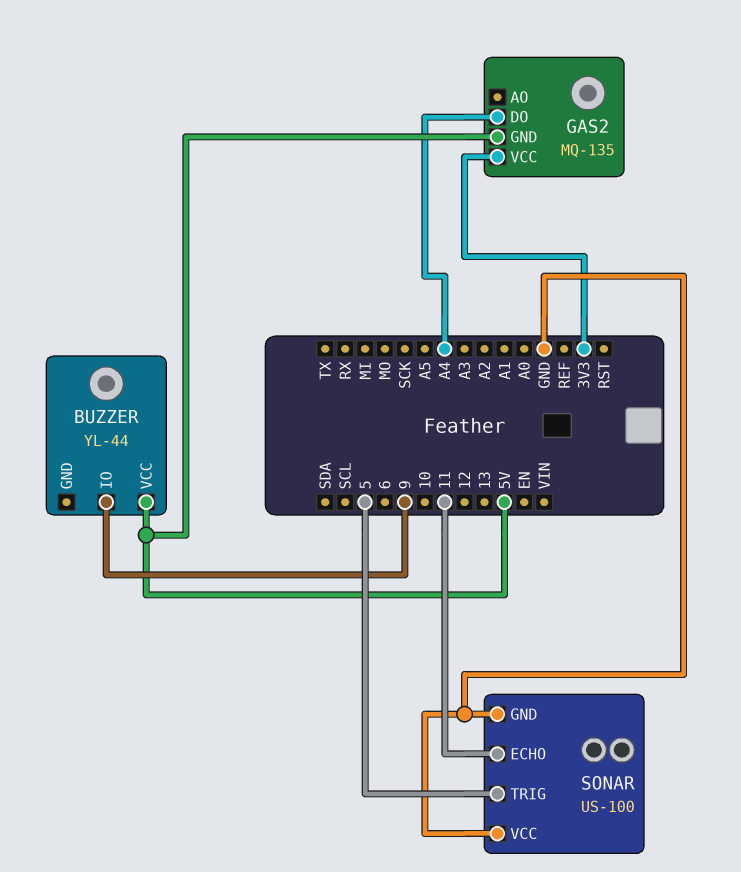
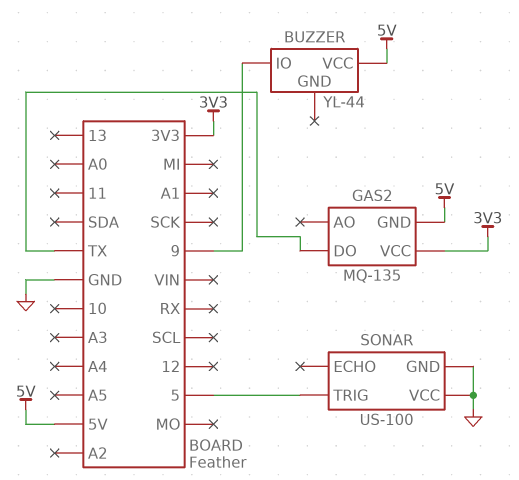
GAS2 pin DO: A4 -> TX
SONAR pin ECHO: 11 -> none

